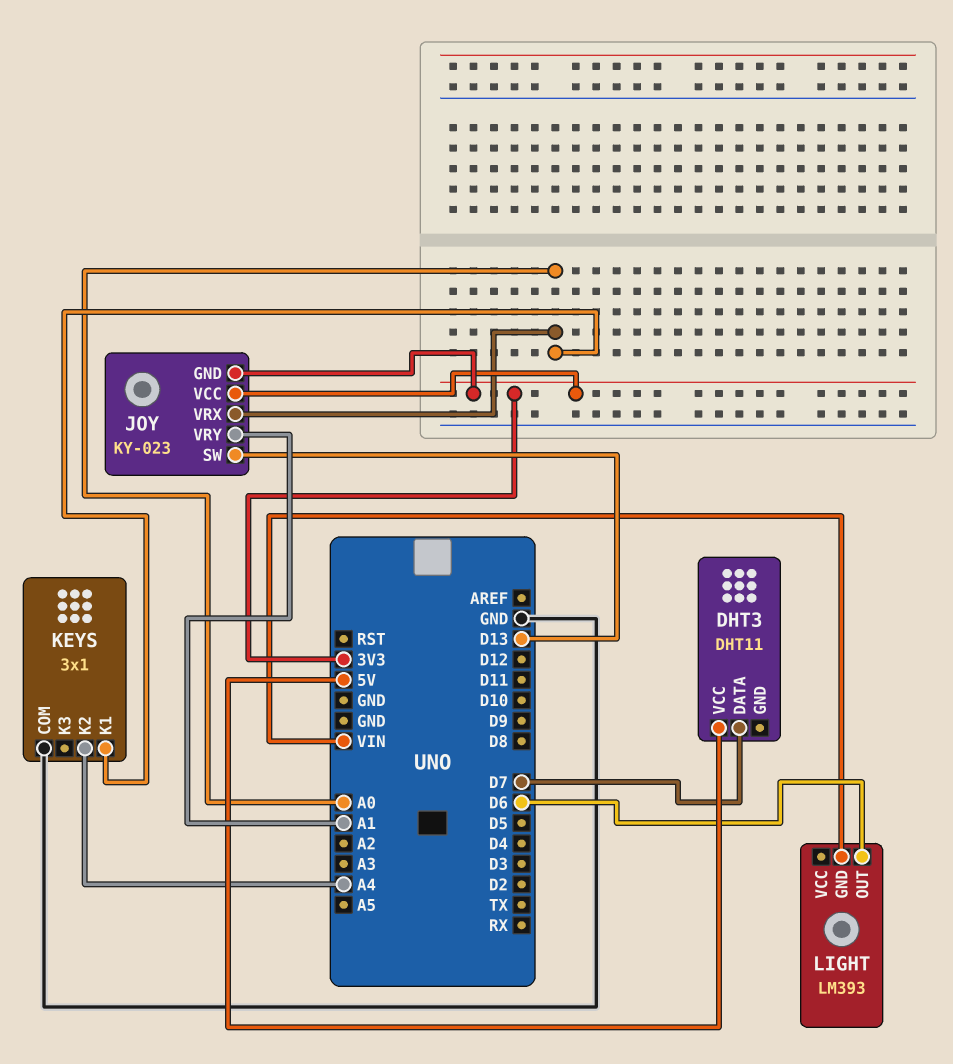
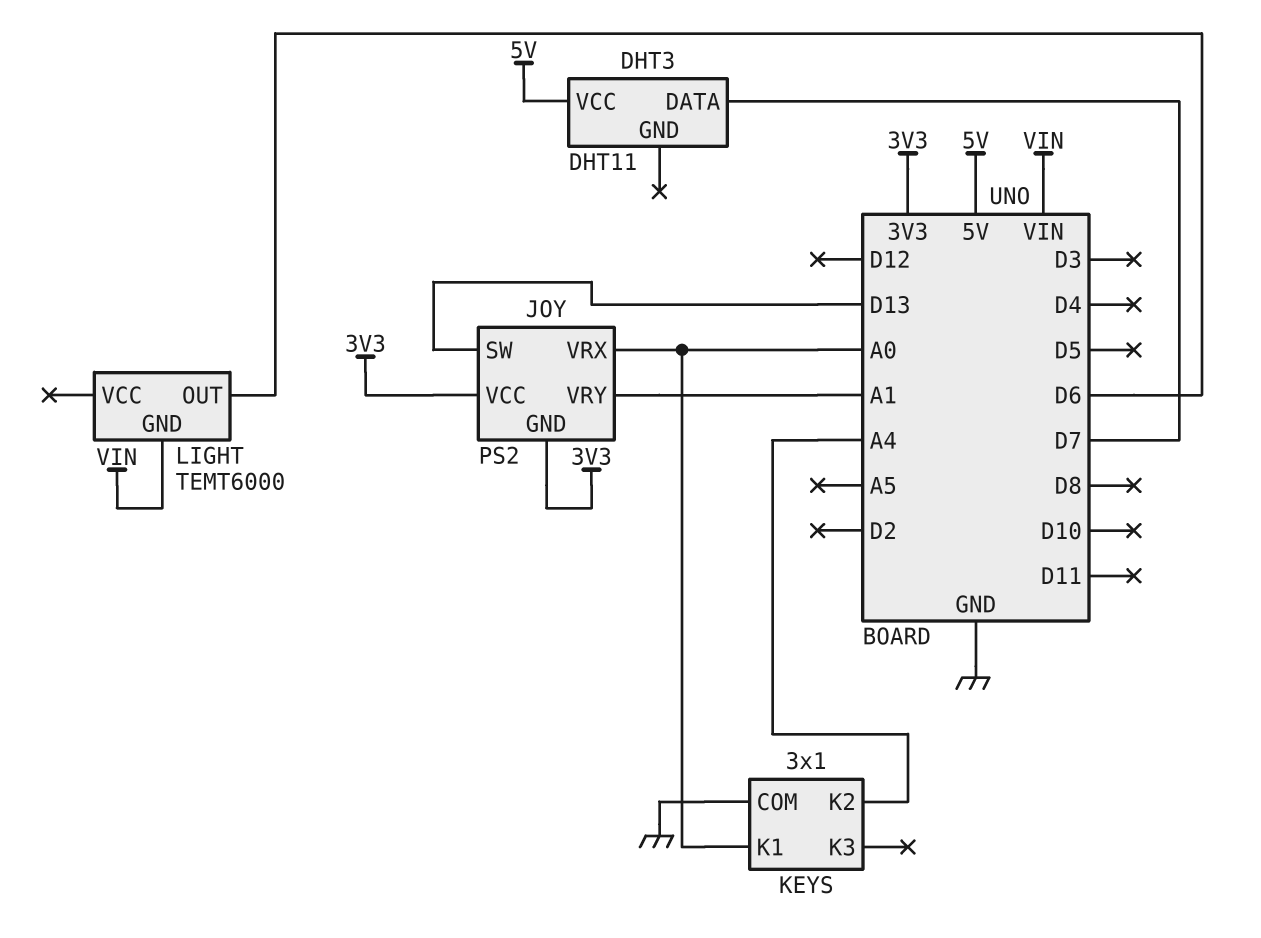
JOY: KY-023 -> PS2
LIGHT: LM393 -> TEMT6000

